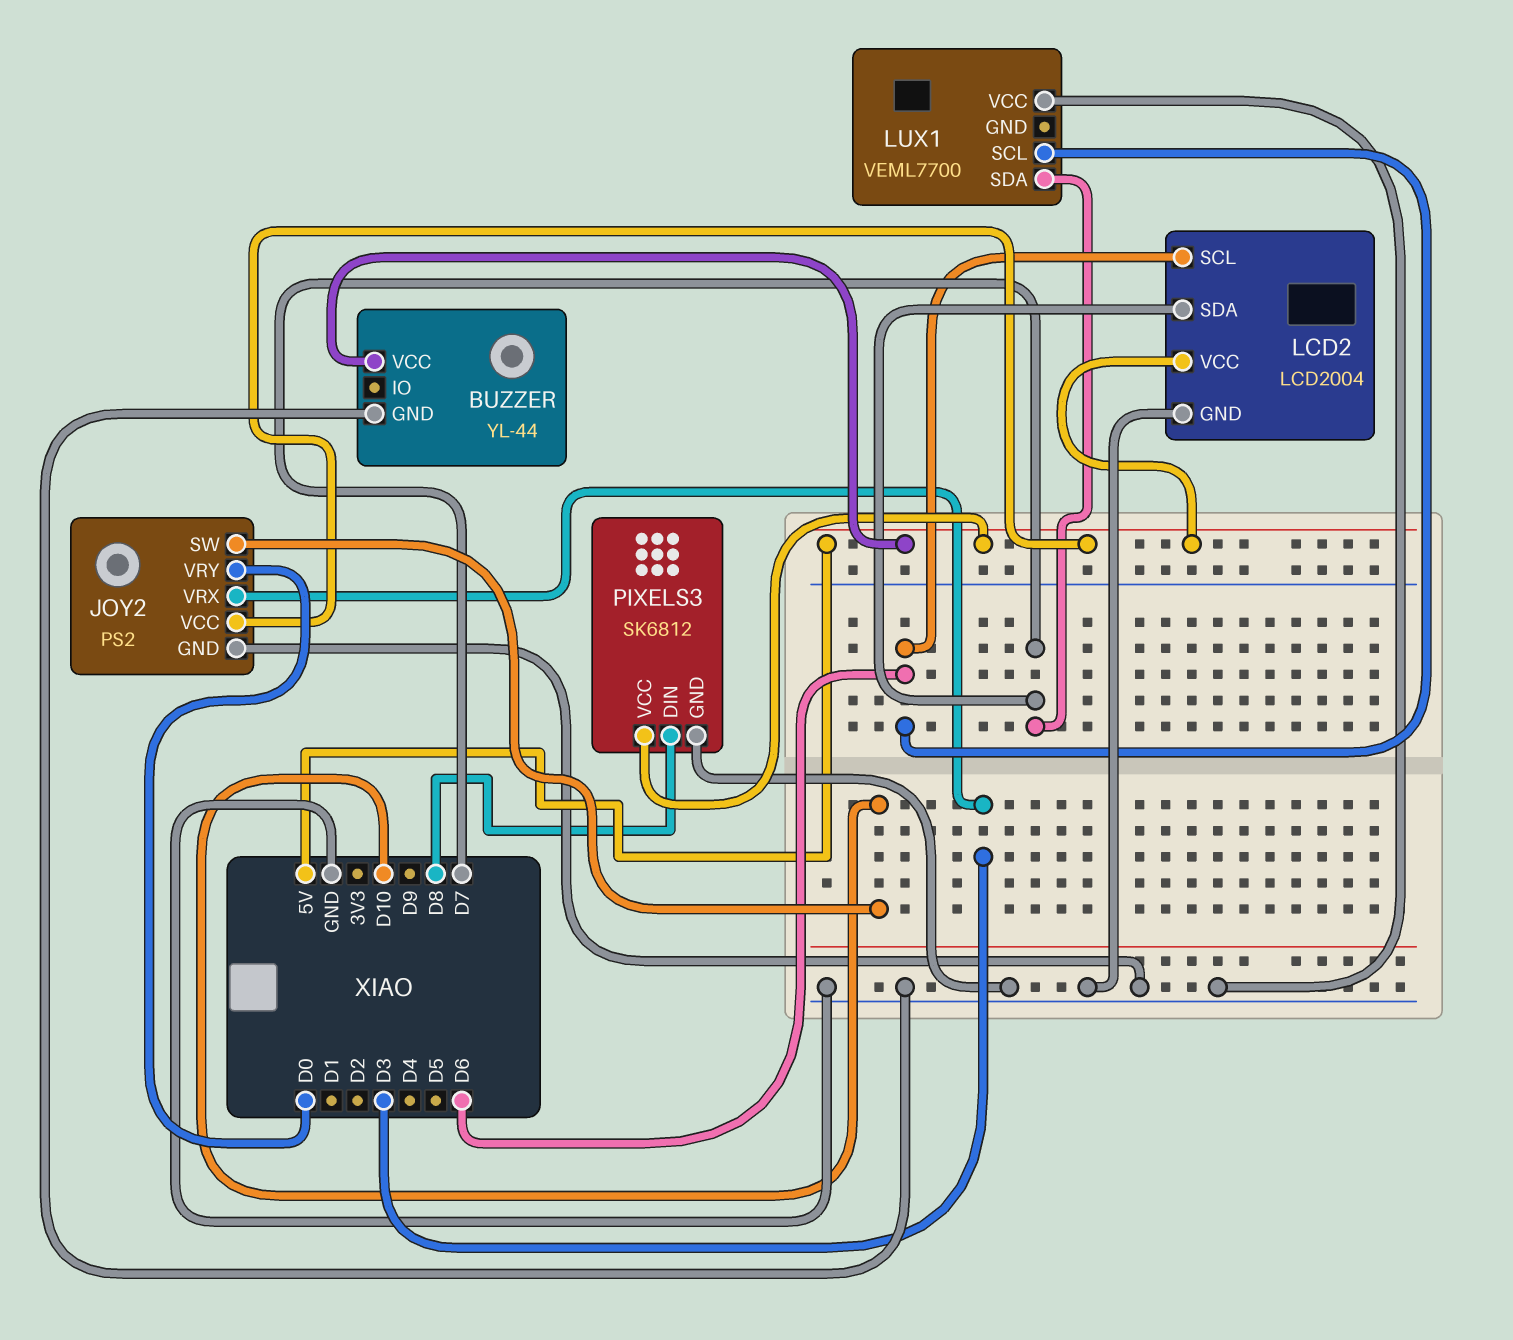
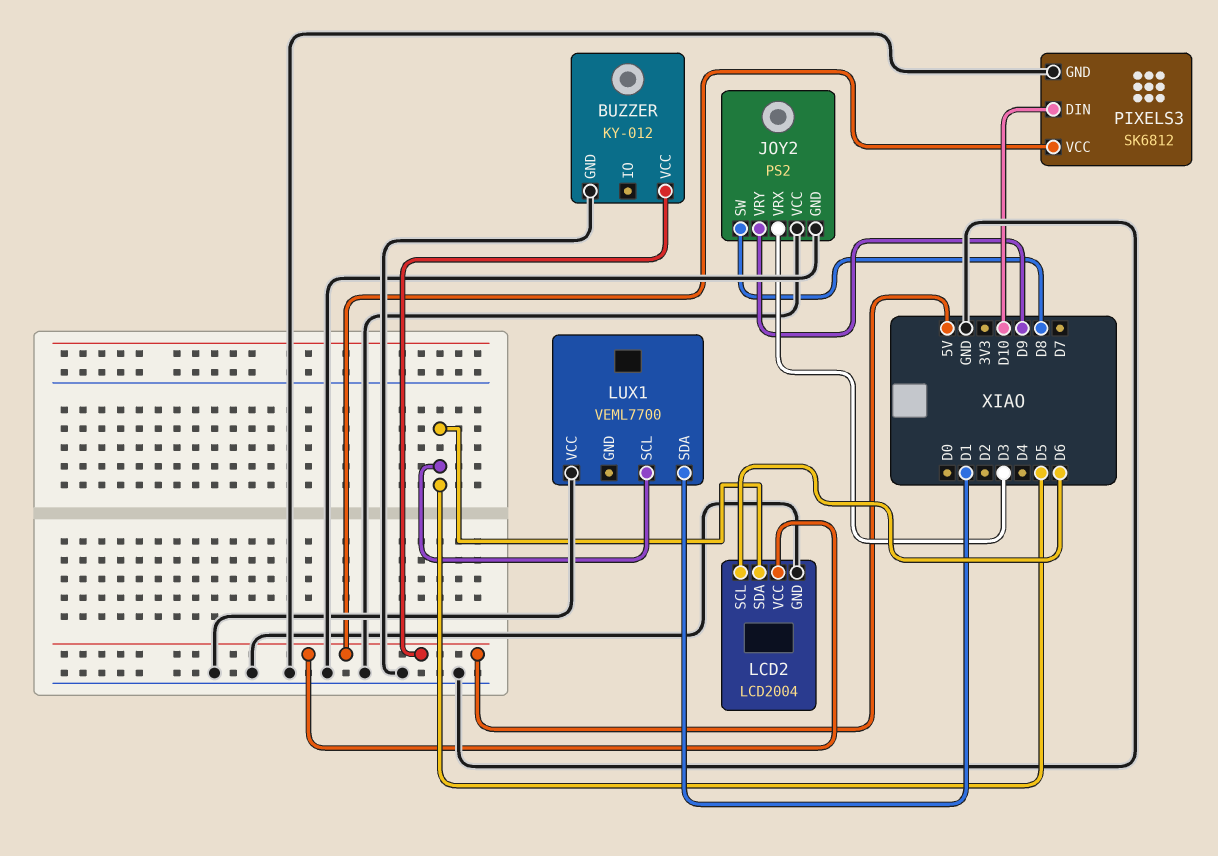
BUZZER: YL-44 -> KY-012
JOY2 pin SW: D10 -> D8
JOY2 pin VCC: 5V -> GND
JOY2 pin VRY: D0 -> D9
LCD2 pin SDA: D7 -> D5
LUX1 pin SCL: D6 -> D5
LUX1 pin SDA: D7 -> D1
PIXELS3 pin DIN: D8 -> D10

